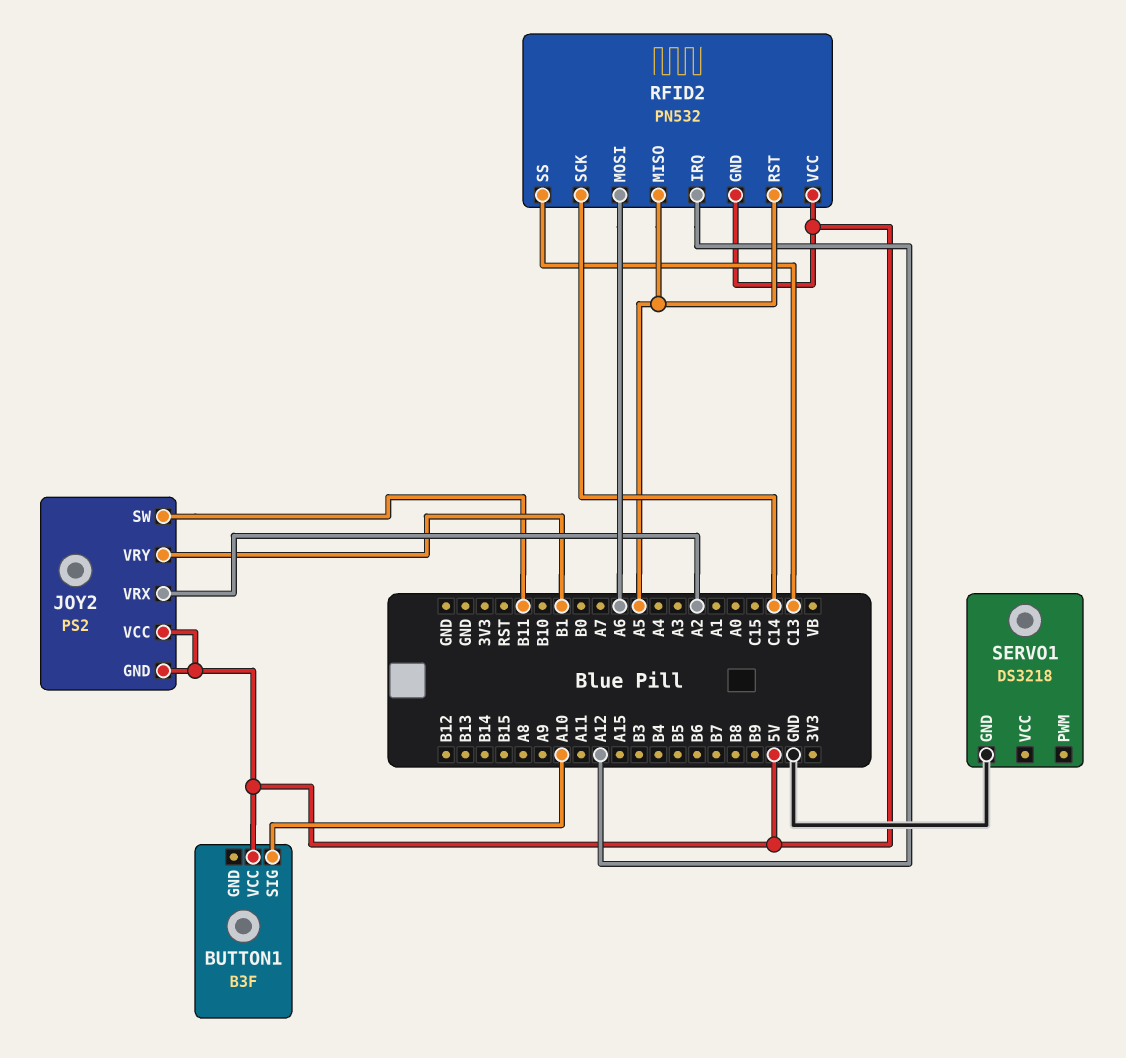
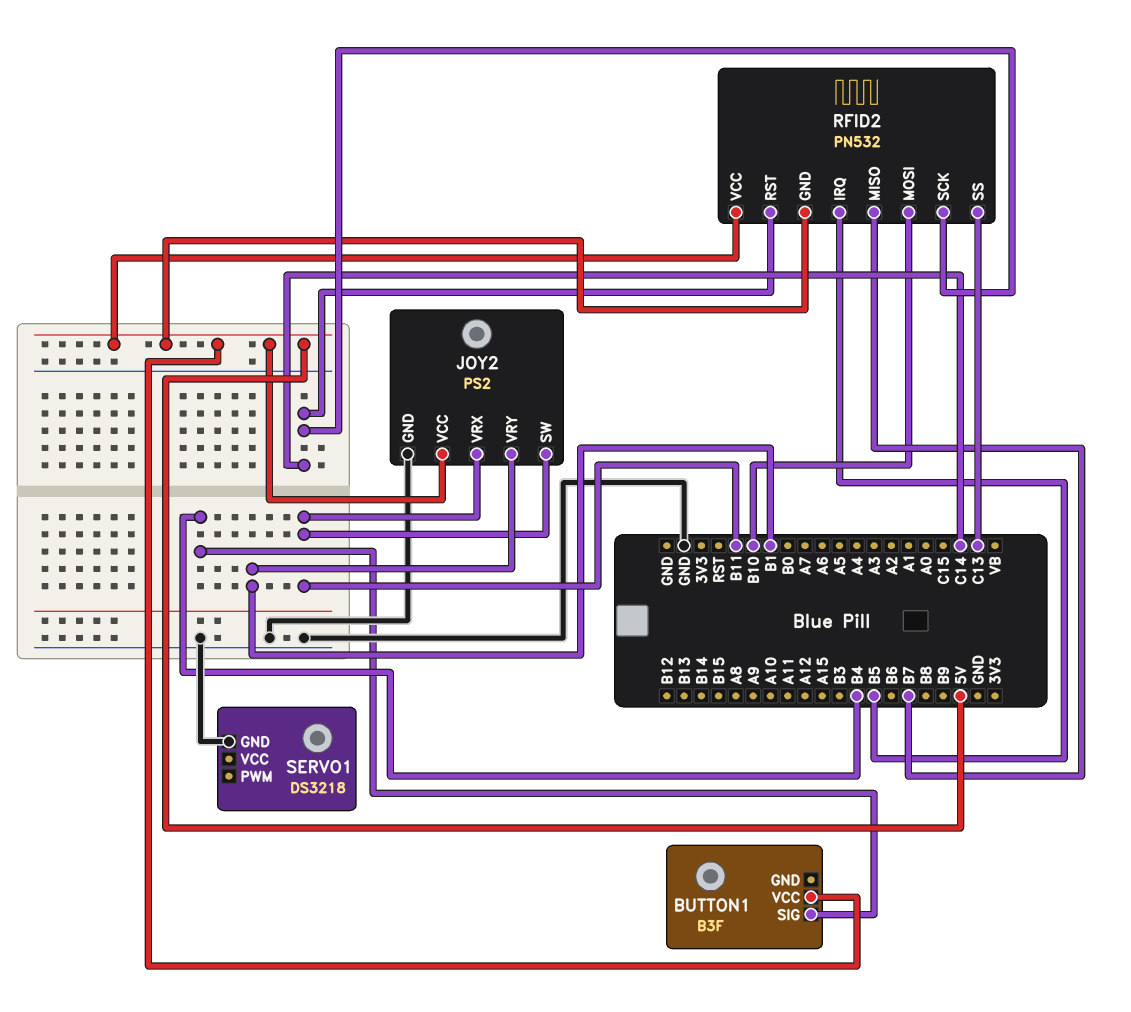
BUTTON1 pin SIG: A10 -> B4
JOY2 pin GND: 5V -> GND
JOY2 pin VRX: A2 -> B11
RFID2 pin IRQ: A12 -> B5
RFID2 pin MISO: A5 -> B7
RFID2 pin MOSI: A6 -> B10
RFID2 pin RST: A5 -> C14

